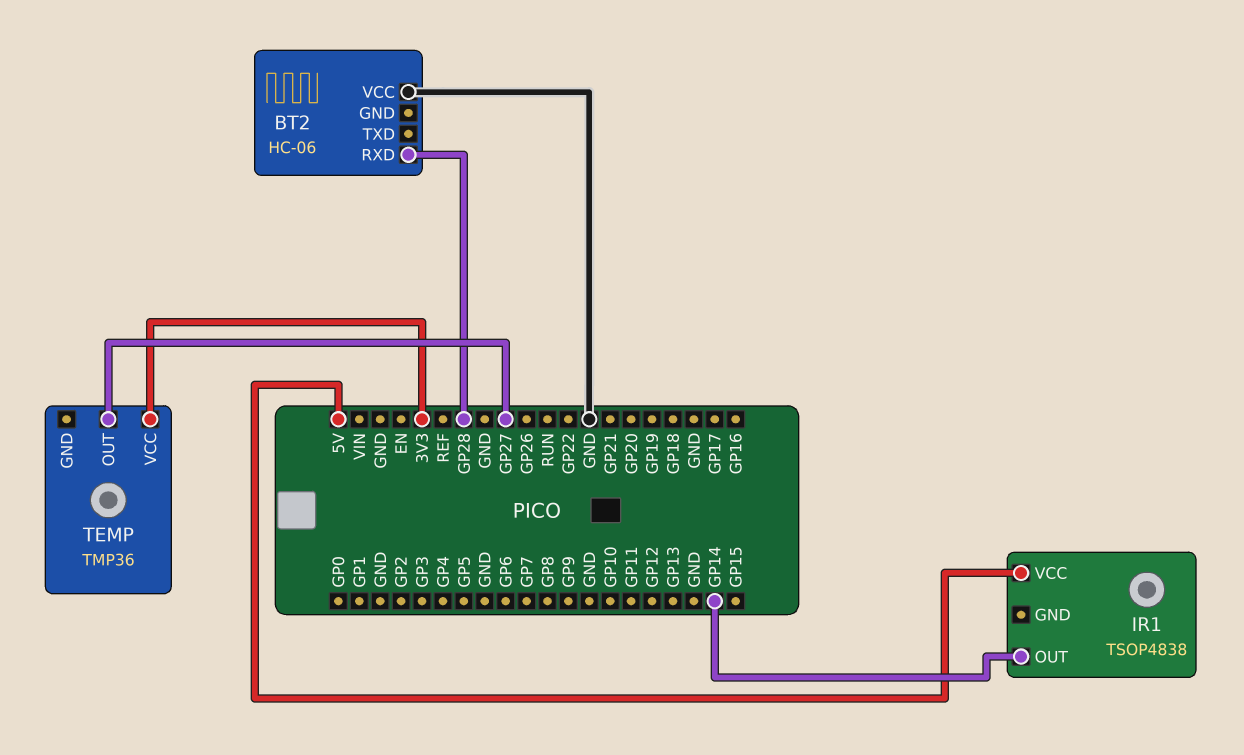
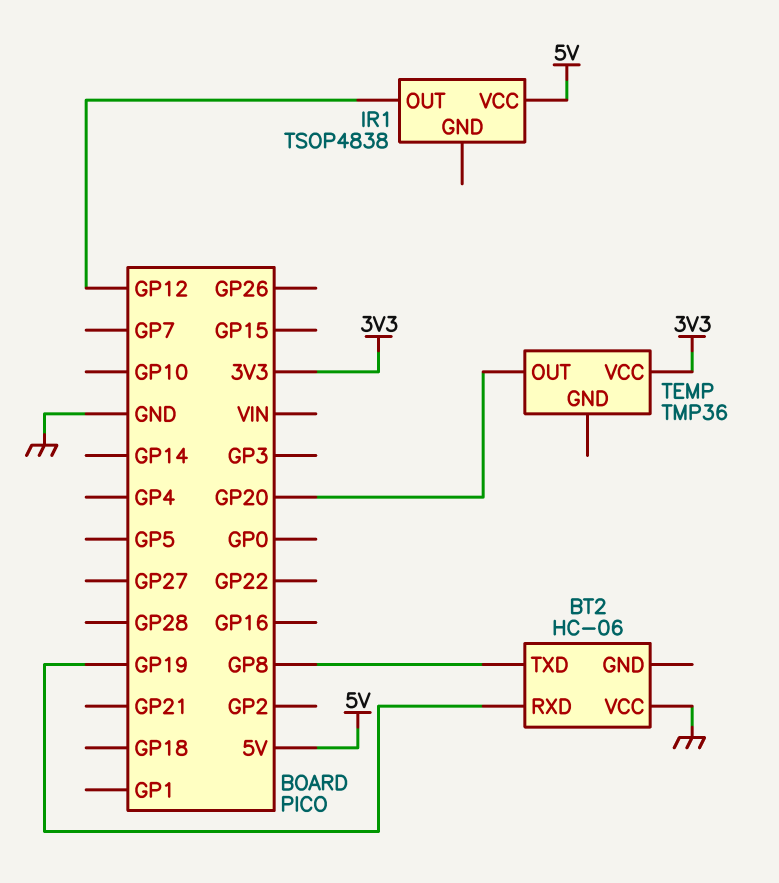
BT2 pin RXD: GP28 -> GP19
BT2 pin TXD: none -> GP8
IR1 pin OUT: GP14 -> GP12
TEMP pin OUT: GP27 -> GP20

